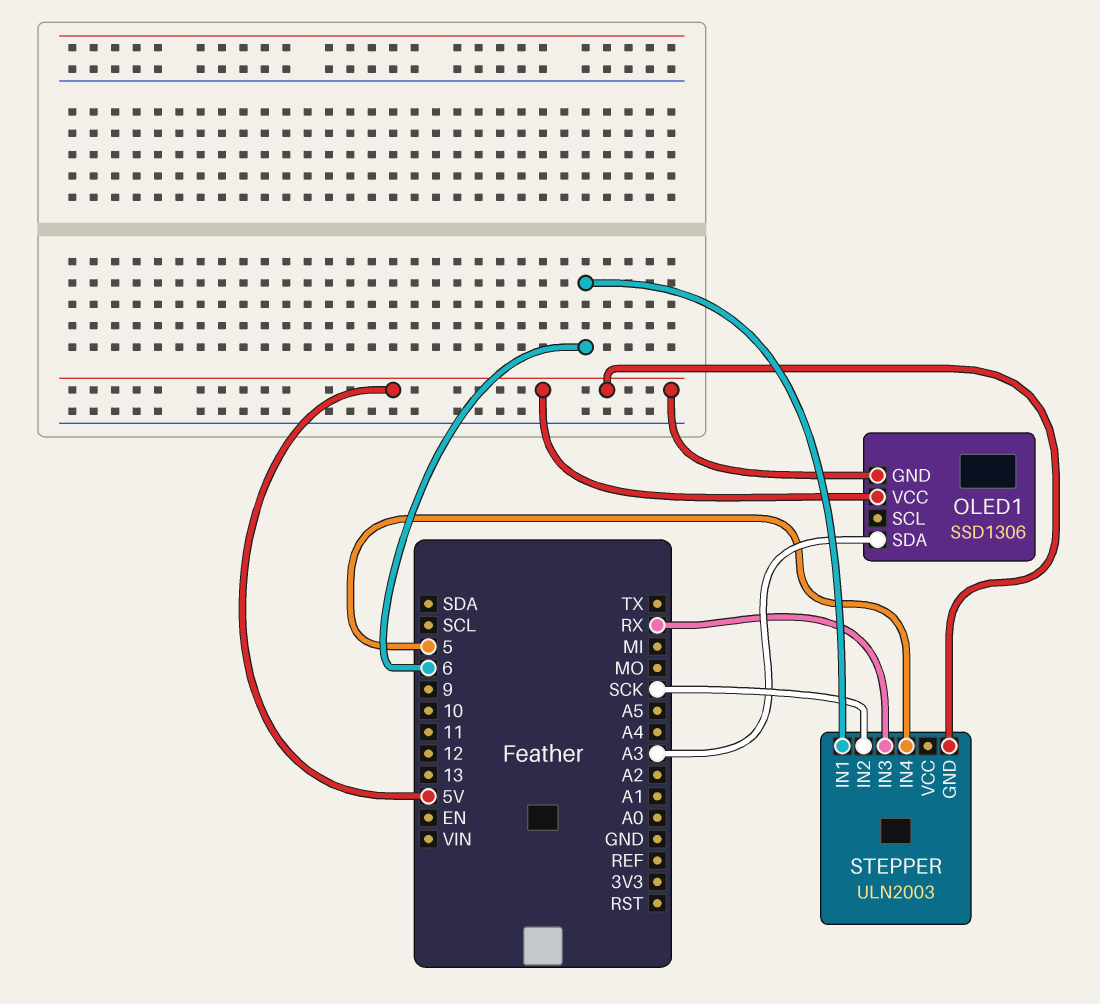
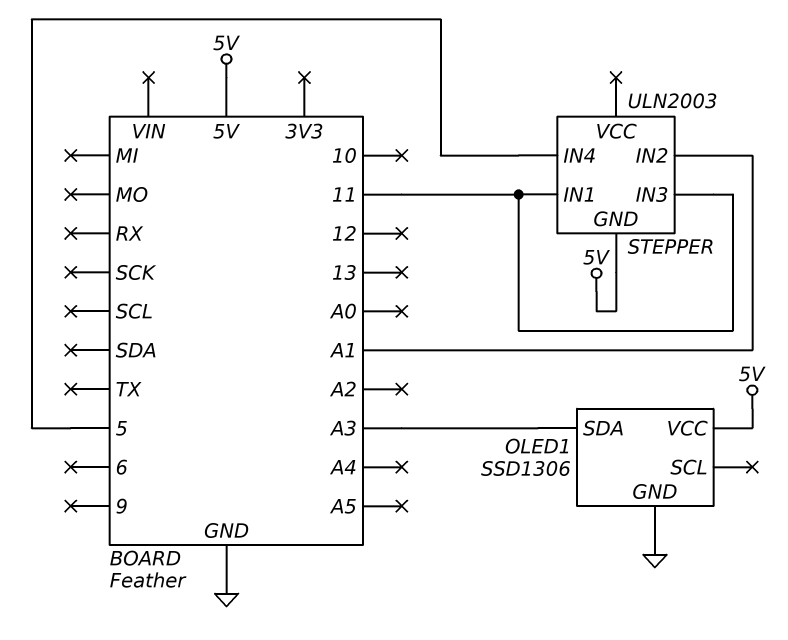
OLED1 pin GND: 5V -> GND
STEPPER pin IN1: 6 -> 11
STEPPER pin IN2: SCK -> A1
STEPPER pin IN3: RX -> 11

